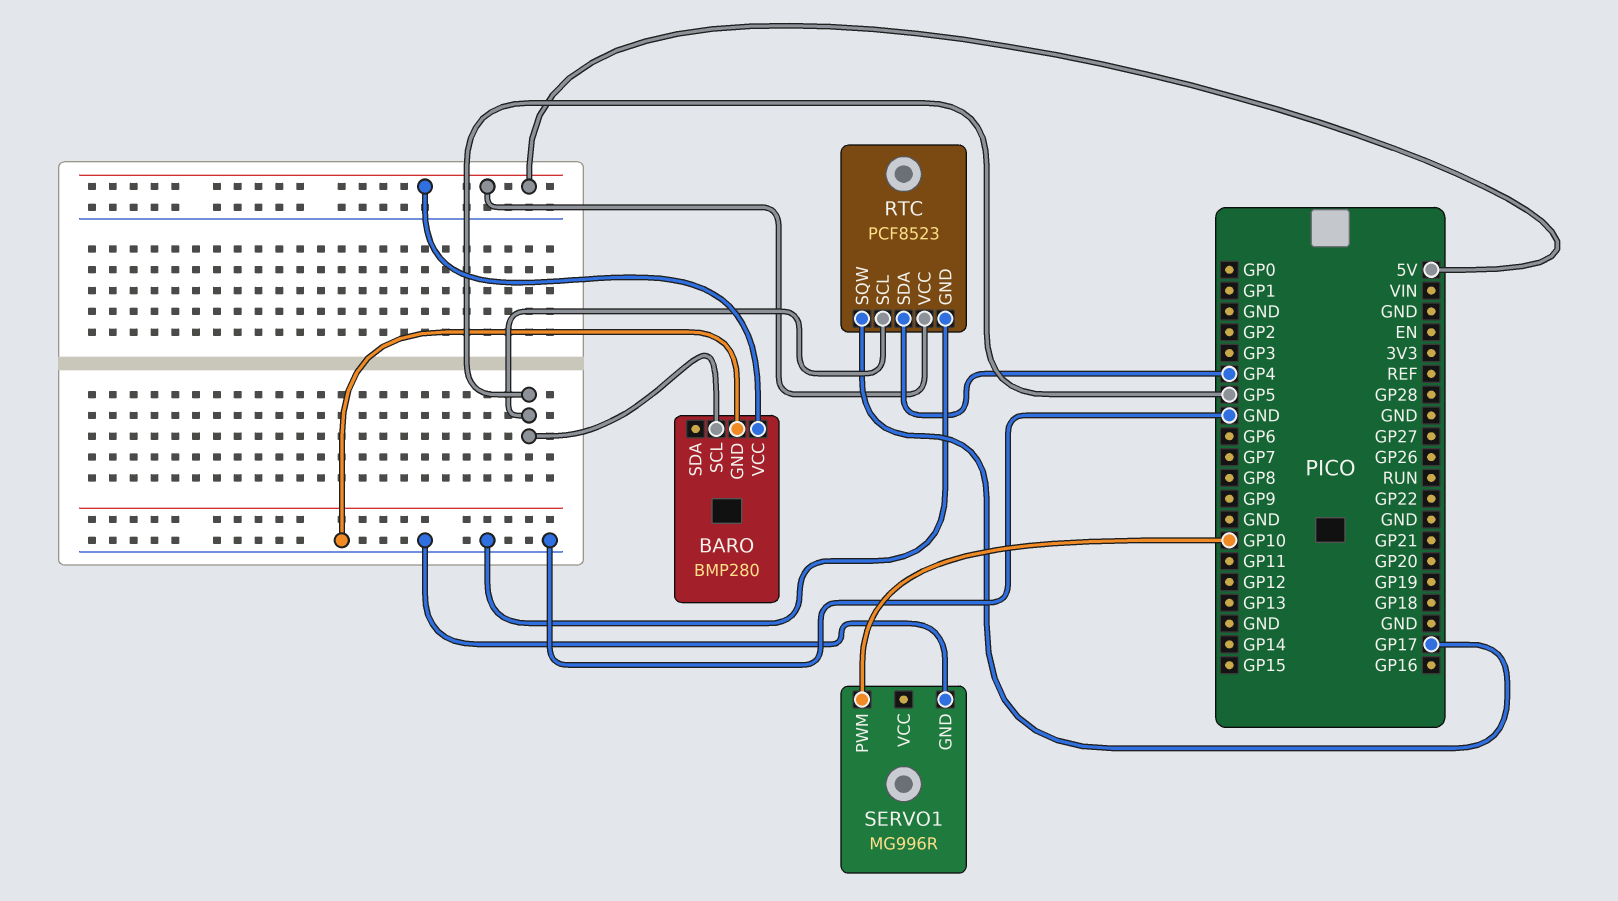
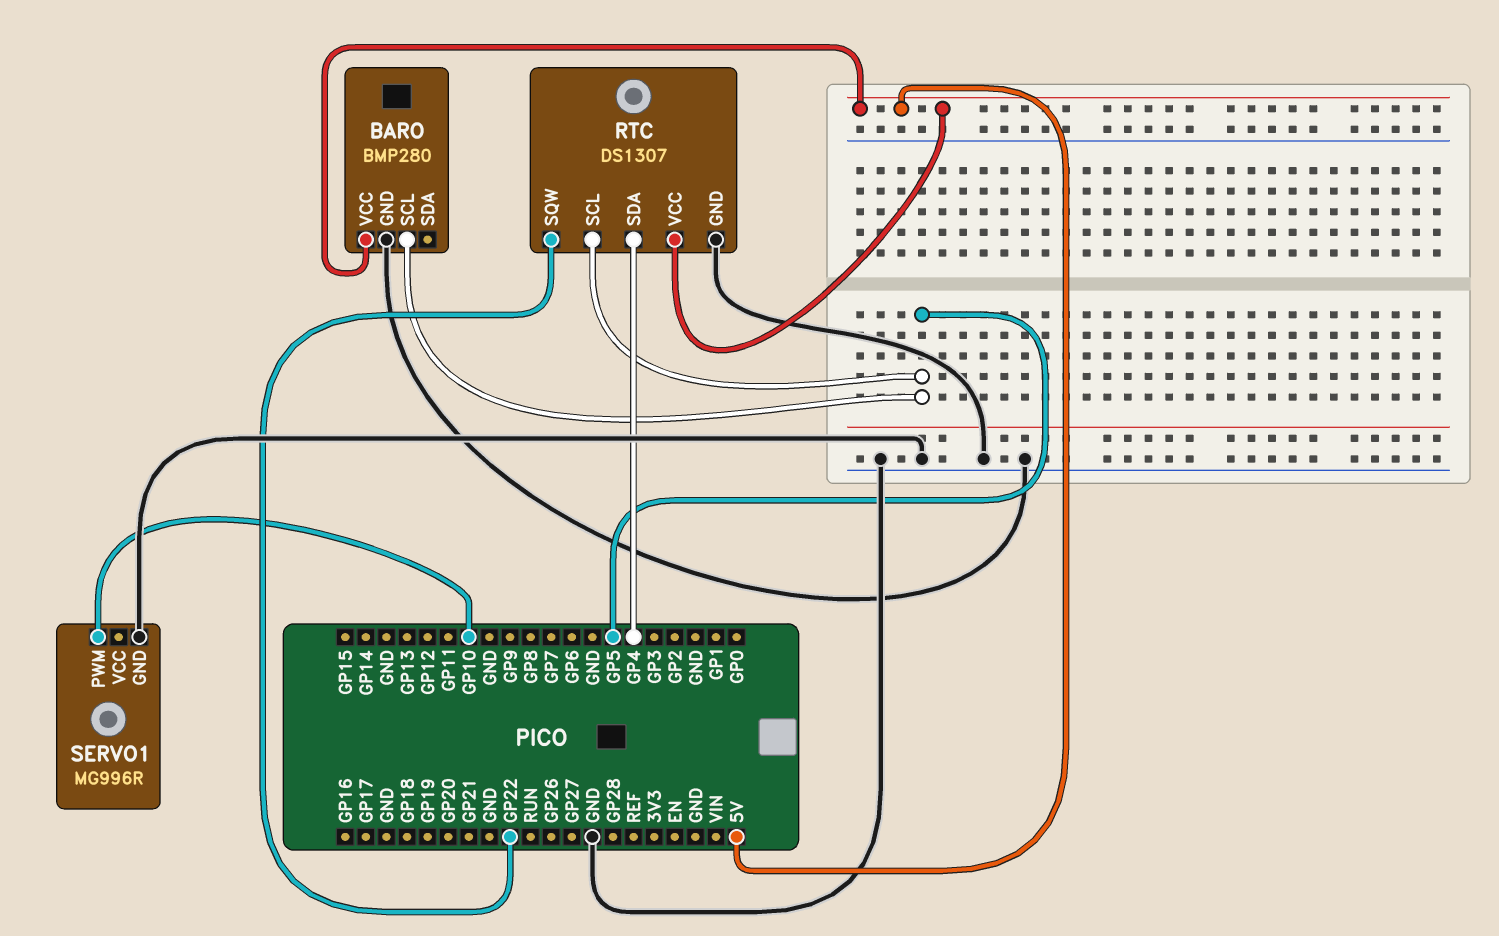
RTC: PCF8523 -> DS1307
RTC pin SQW: GP17 -> GP22

